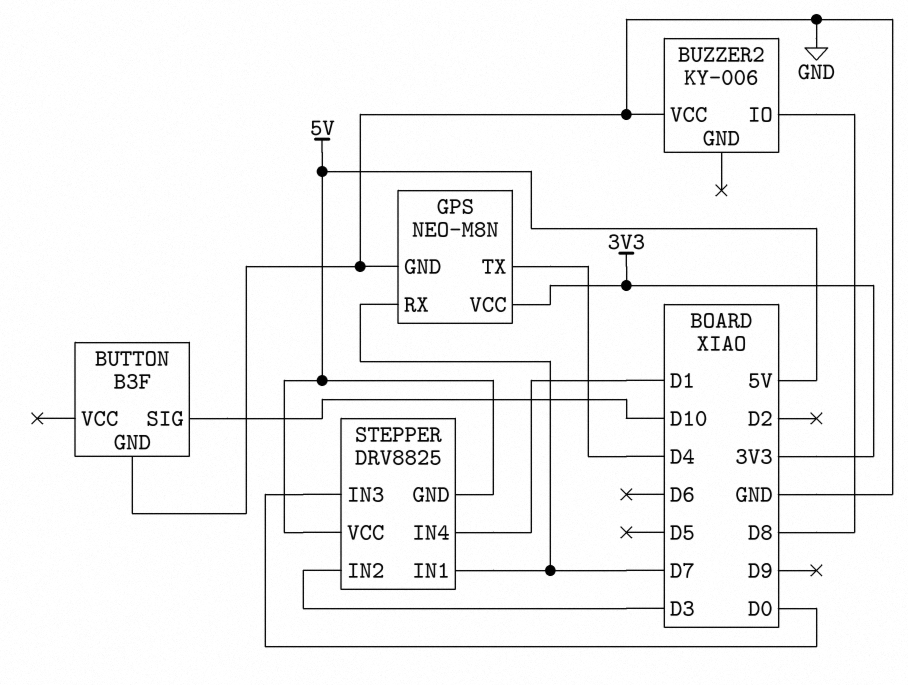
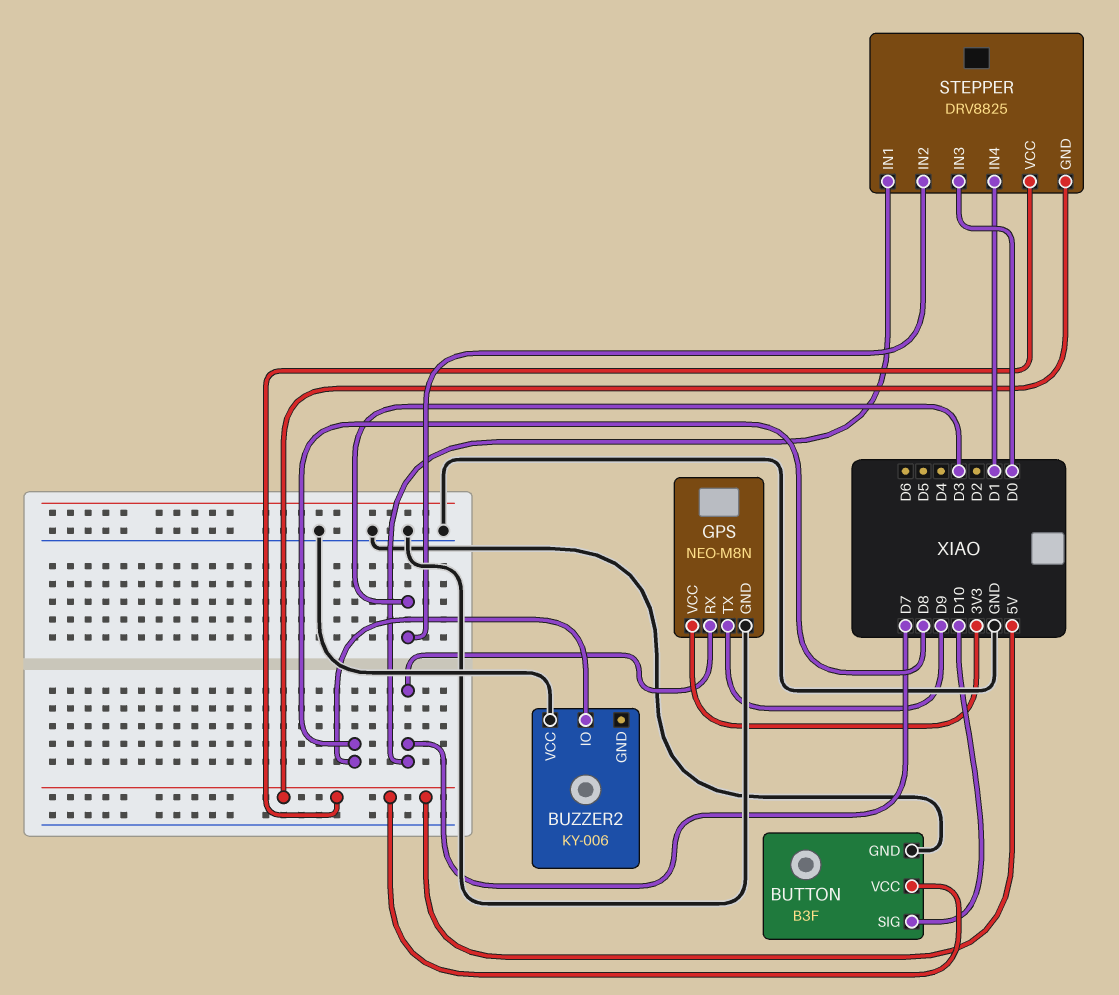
BUTTON pin VCC: none -> 5V
GPS pin TX: D4 -> D9

